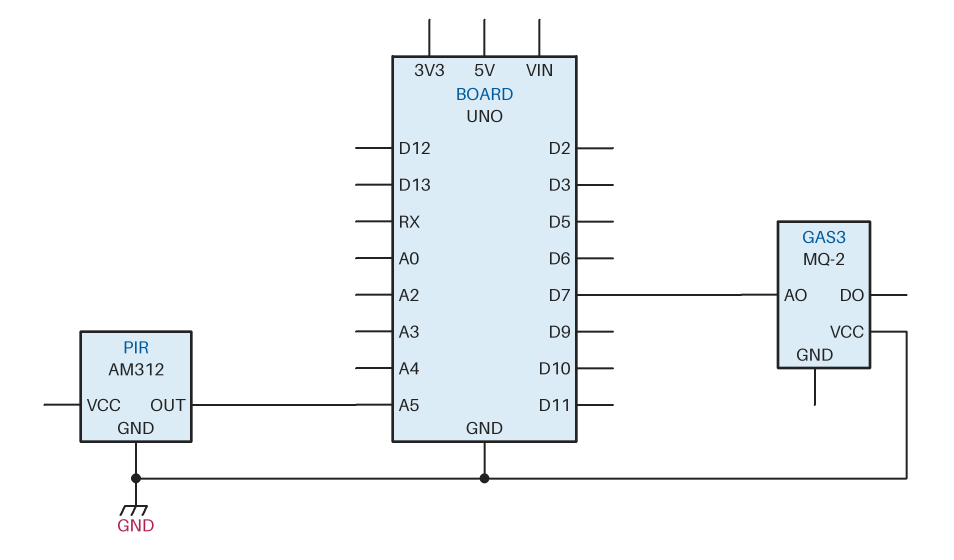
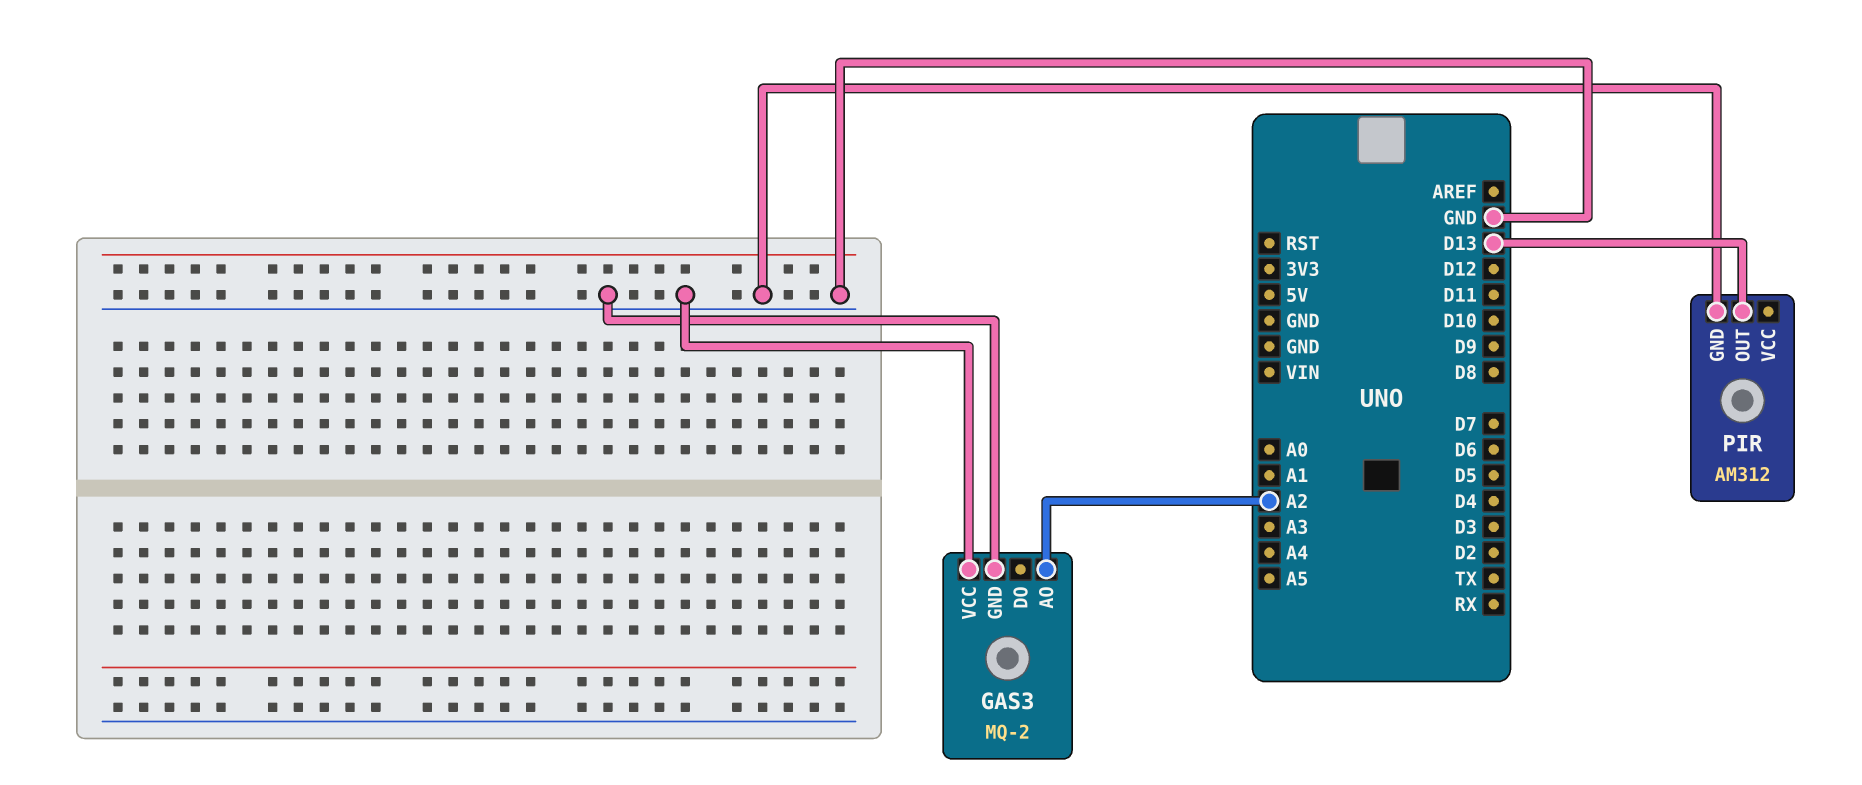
GAS3 pin AO: D7 -> A2
GAS3 pin GND: none -> GND
PIR pin OUT: A5 -> D13

